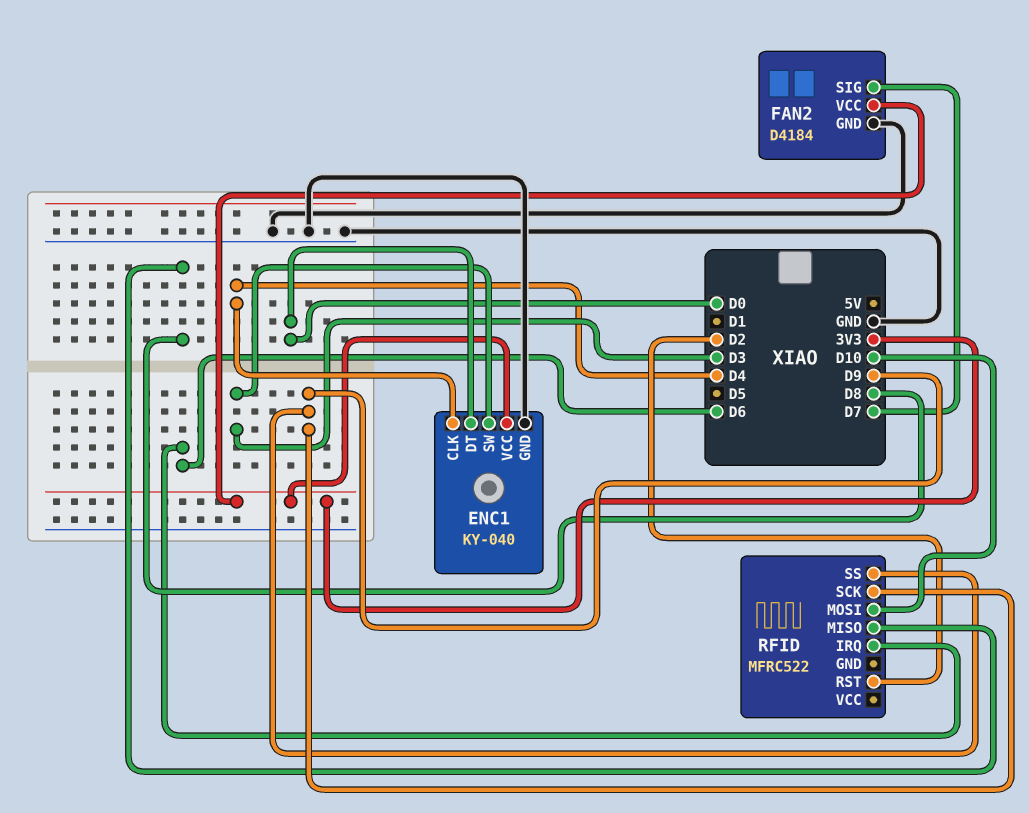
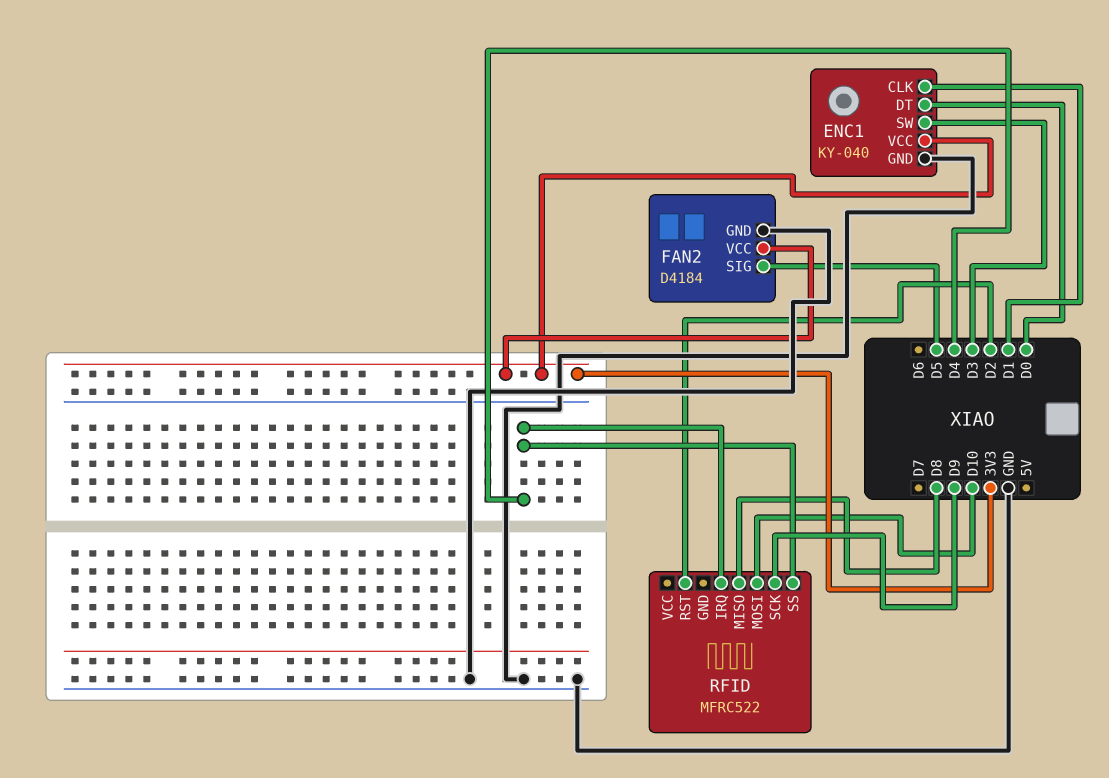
ENC1 pin CLK: D4 -> D1
FAN2 pin SIG: D7 -> D5
RFID pin IRQ: D6 -> D4
RFID pin SS: D9 -> D4

